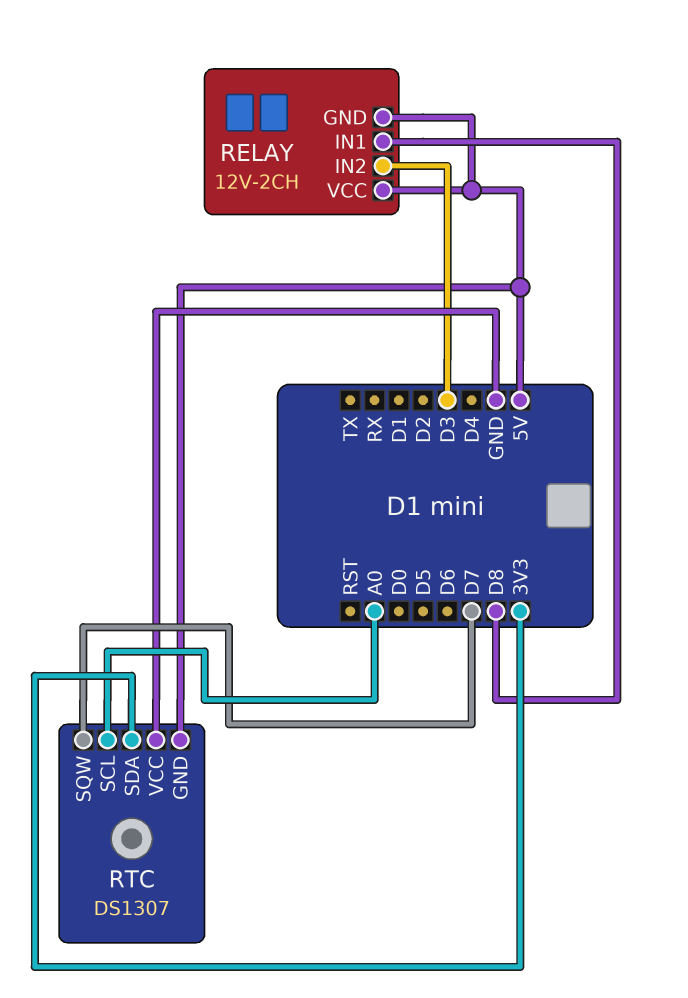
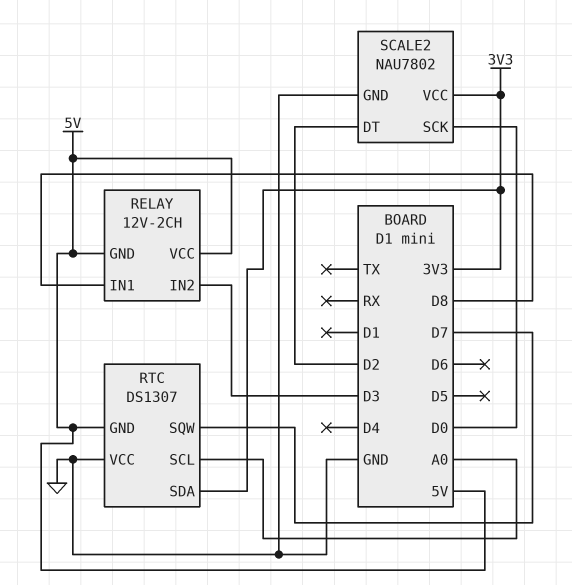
SCALE2: none -> NAU7802
SCALE2 pin DT: none -> D2
SCALE2 pin GND: none -> GND
SCALE2 pin SCK: none -> D0
SCALE2 pin VCC: none -> 3V3

